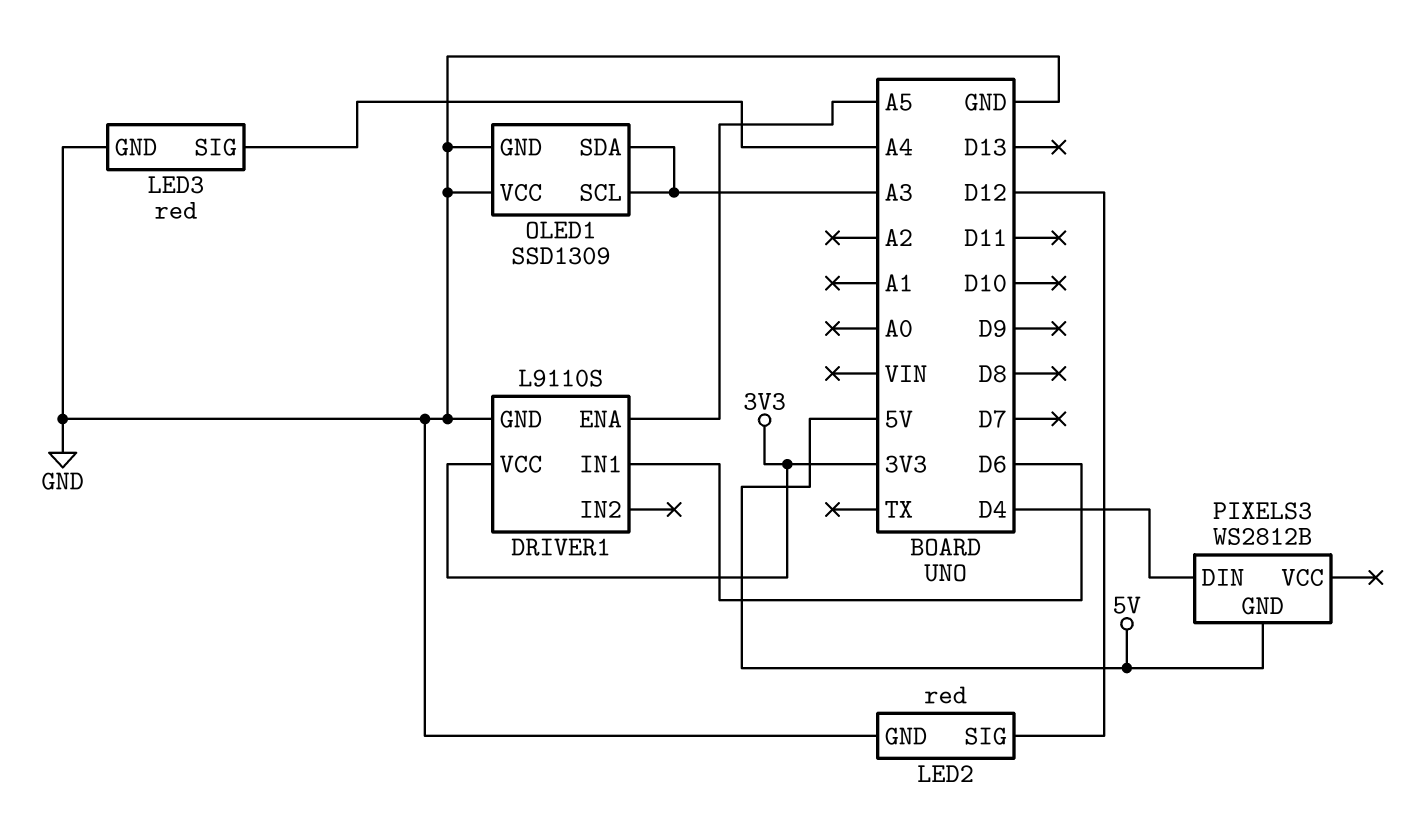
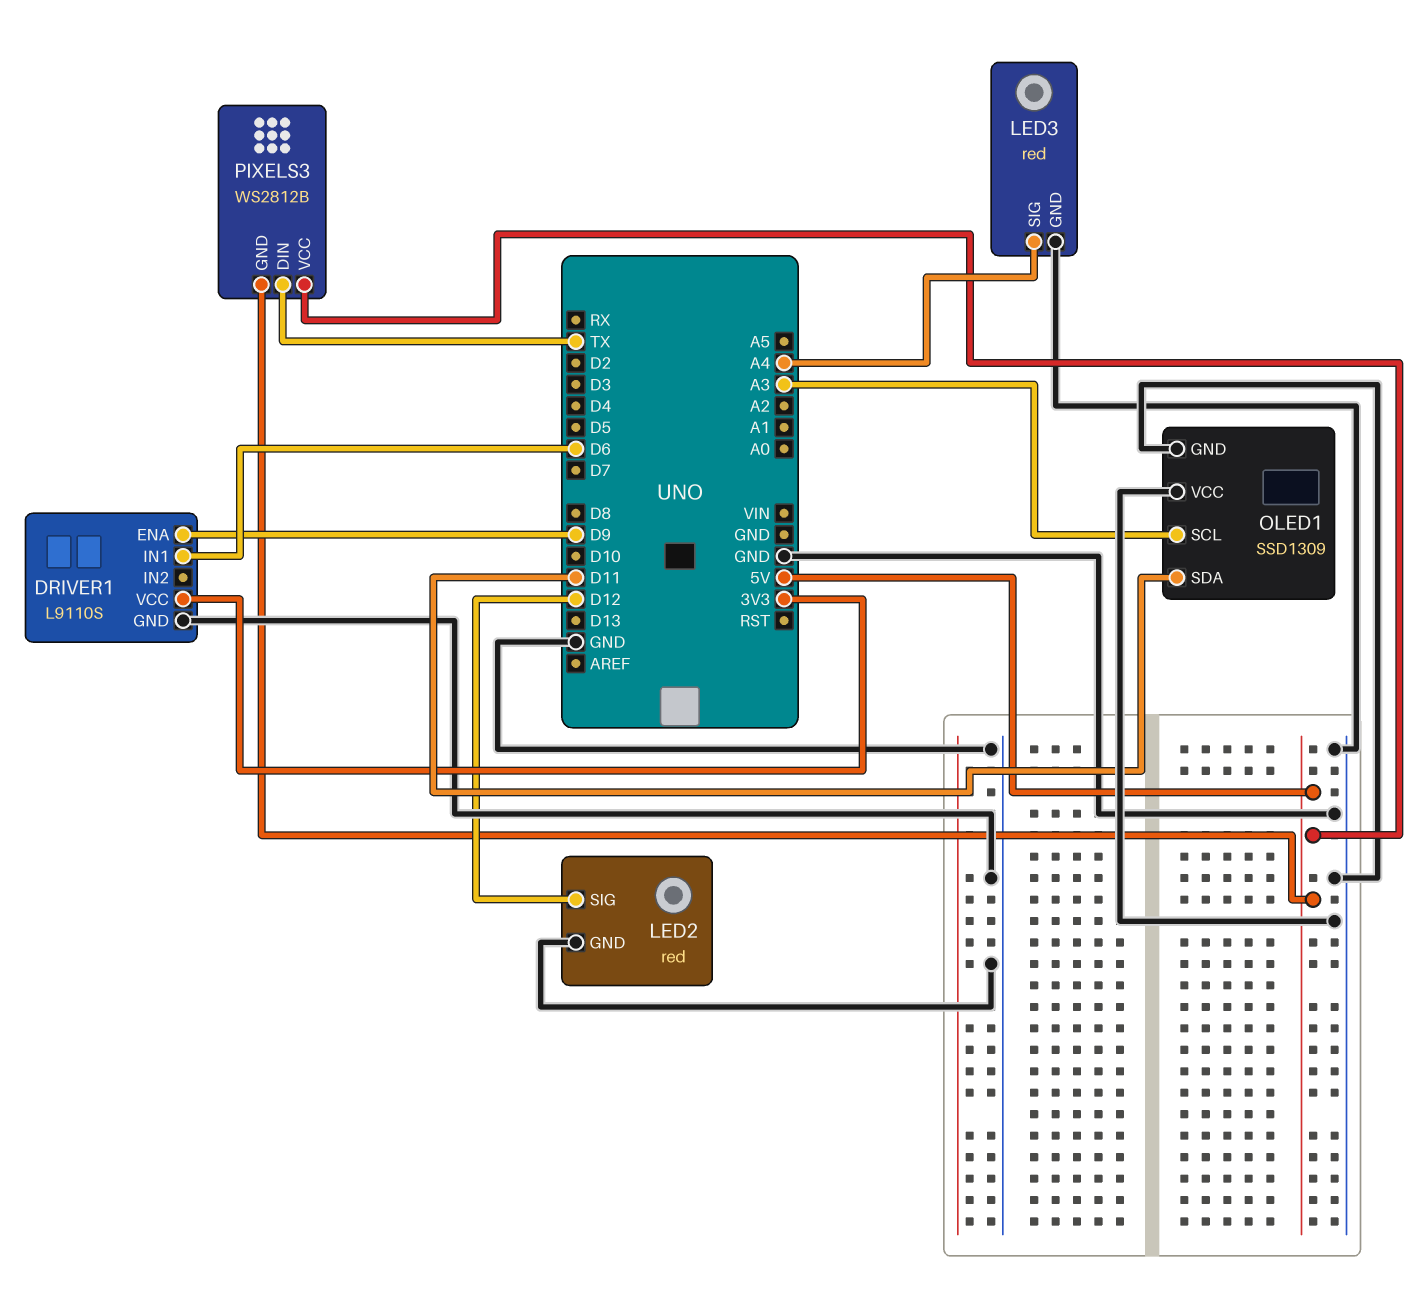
DRIVER1 pin ENA: A5 -> D9
OLED1 pin SDA: A3 -> D11
PIXELS3 pin DIN: D4 -> TX
PIXELS3 pin VCC: none -> 5V

